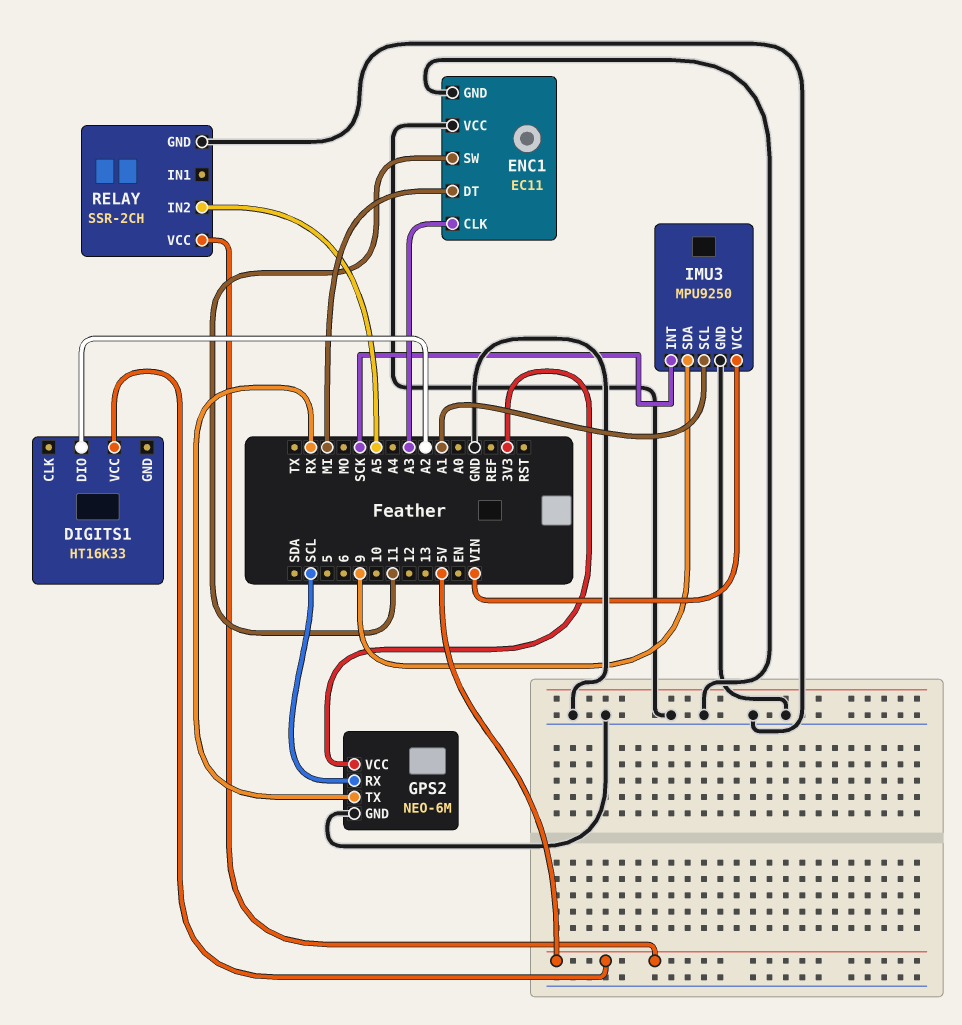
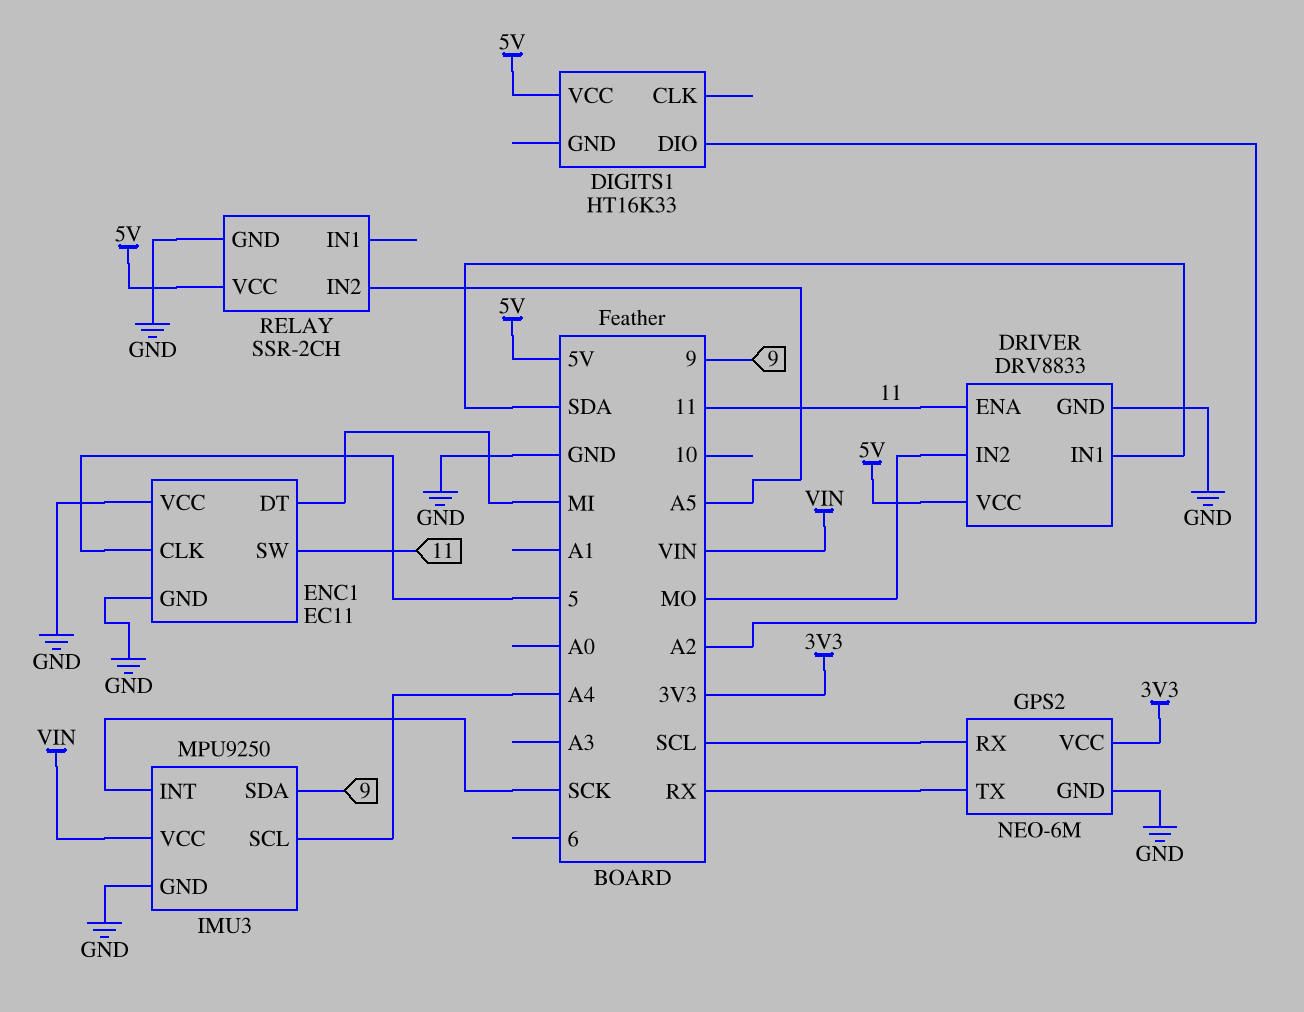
DRIVER: none -> DRV8833
DRIVER pin ENA: none -> 11
DRIVER pin GND: none -> GND
DRIVER pin IN1: none -> SDA
DRIVER pin IN2: none -> MO
DRIVER pin VCC: none -> 5V
ENC1 pin CLK: A3 -> 5
IMU3 pin SCL: A1 -> A4

